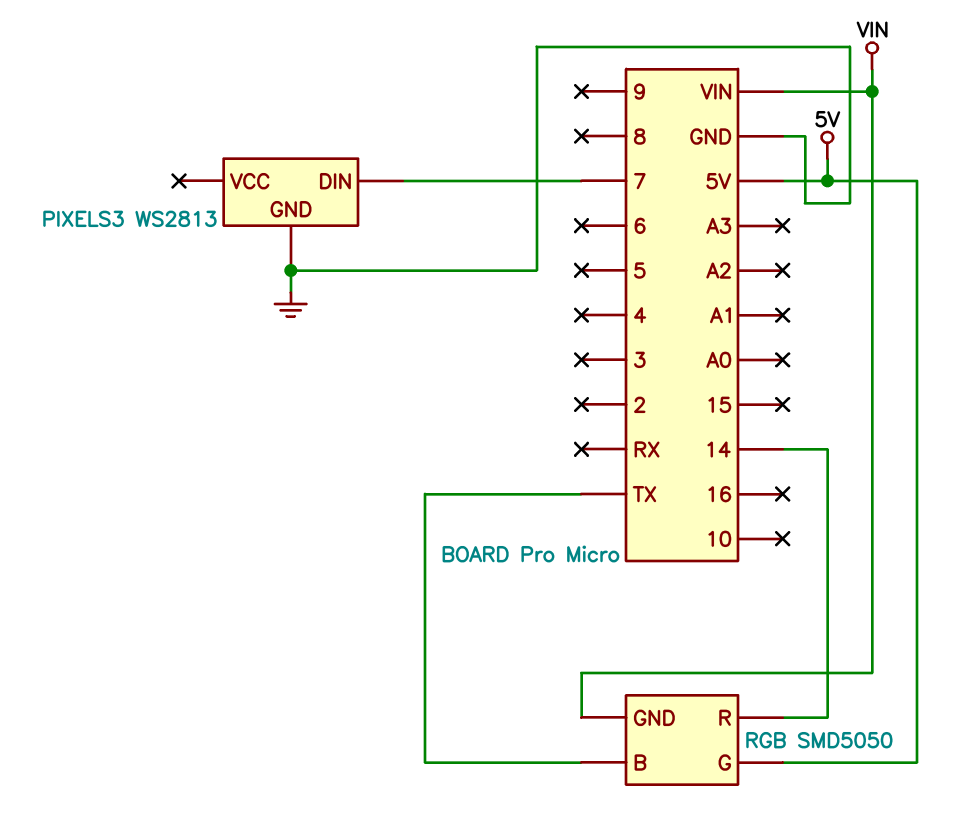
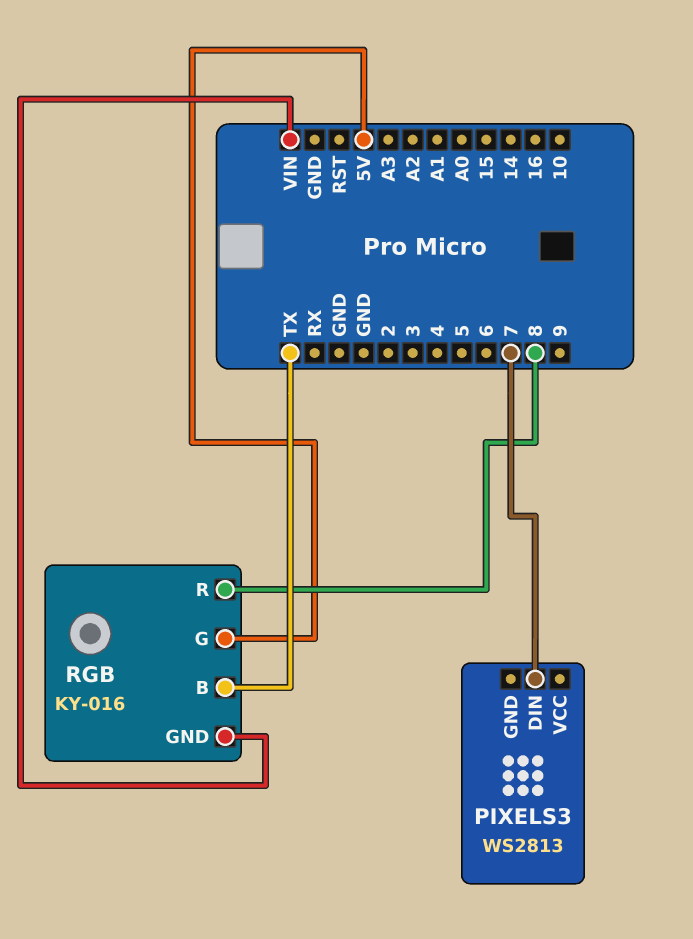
PIXELS3 pin GND: GND -> none
RGB: SMD5050 -> KY-016
RGB pin R: 14 -> 8

